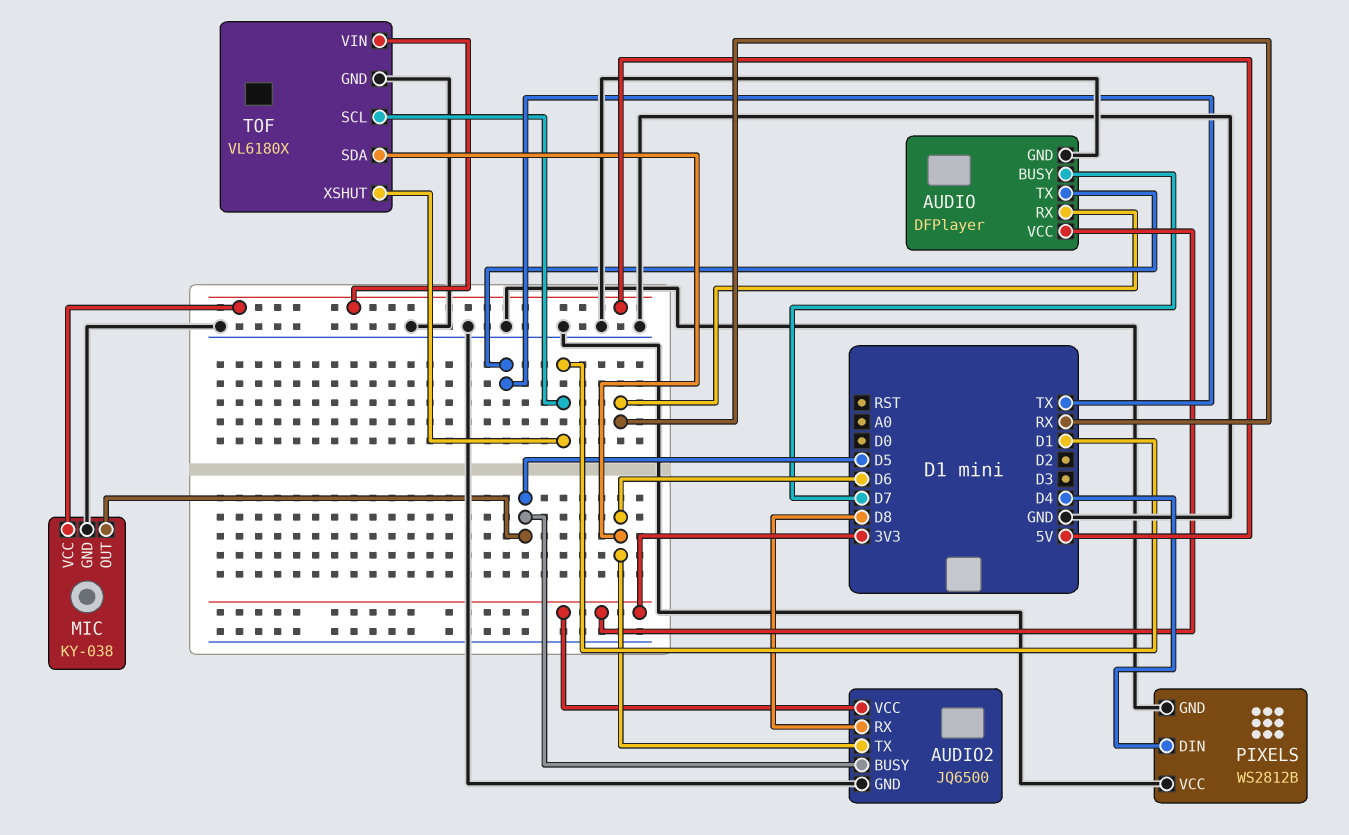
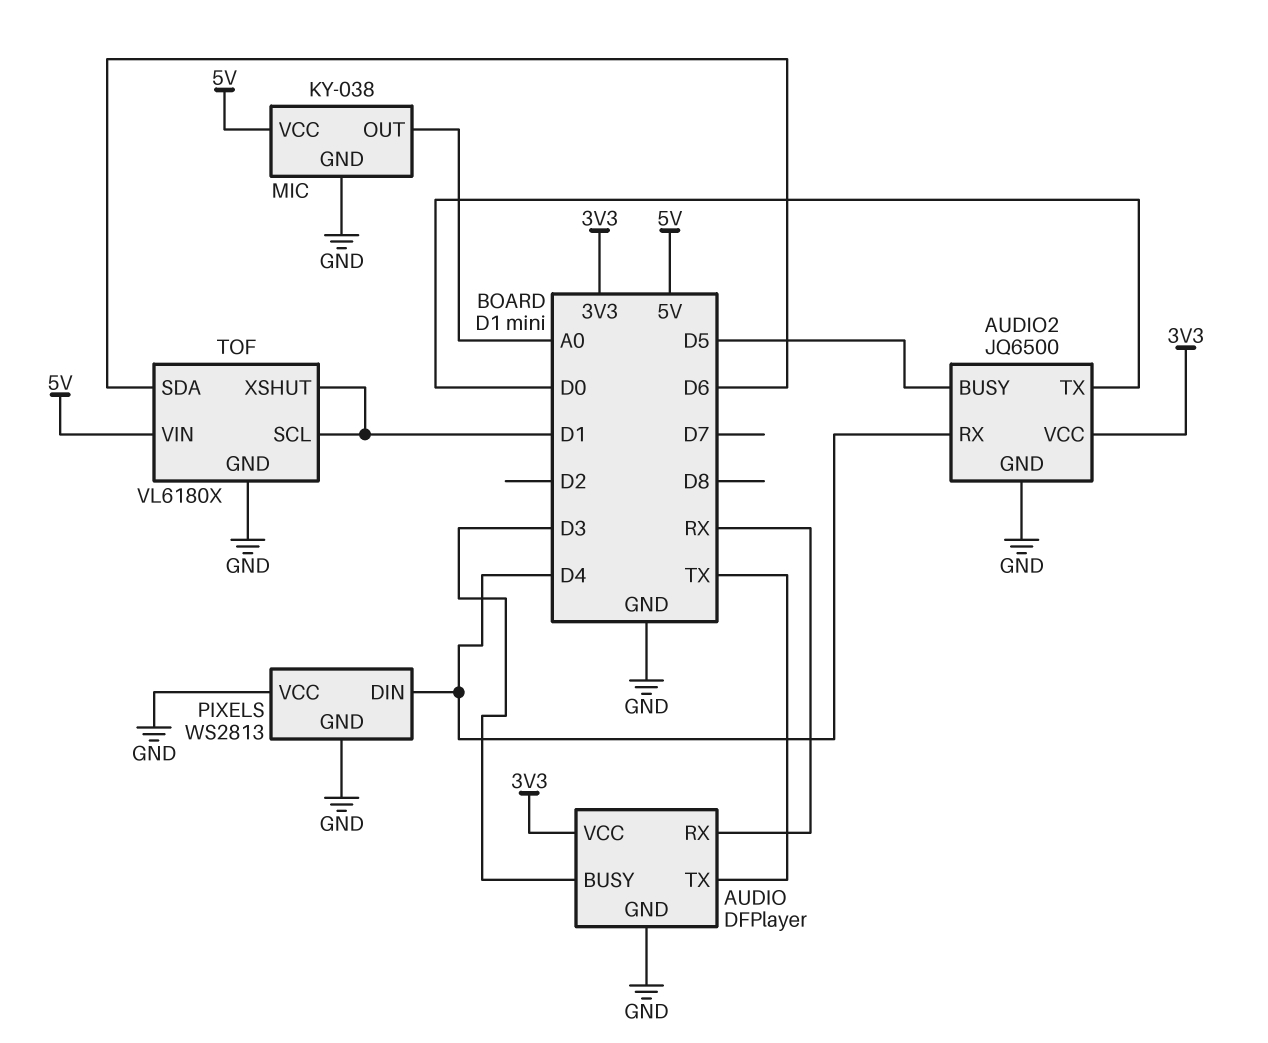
AUDIO pin BUSY: D7 -> D3
AUDIO2 pin RX: D8 -> D4
AUDIO2 pin TX: D6 -> D0
MIC pin OUT: D5 -> A0
PIXELS: WS2812B -> WS2813

